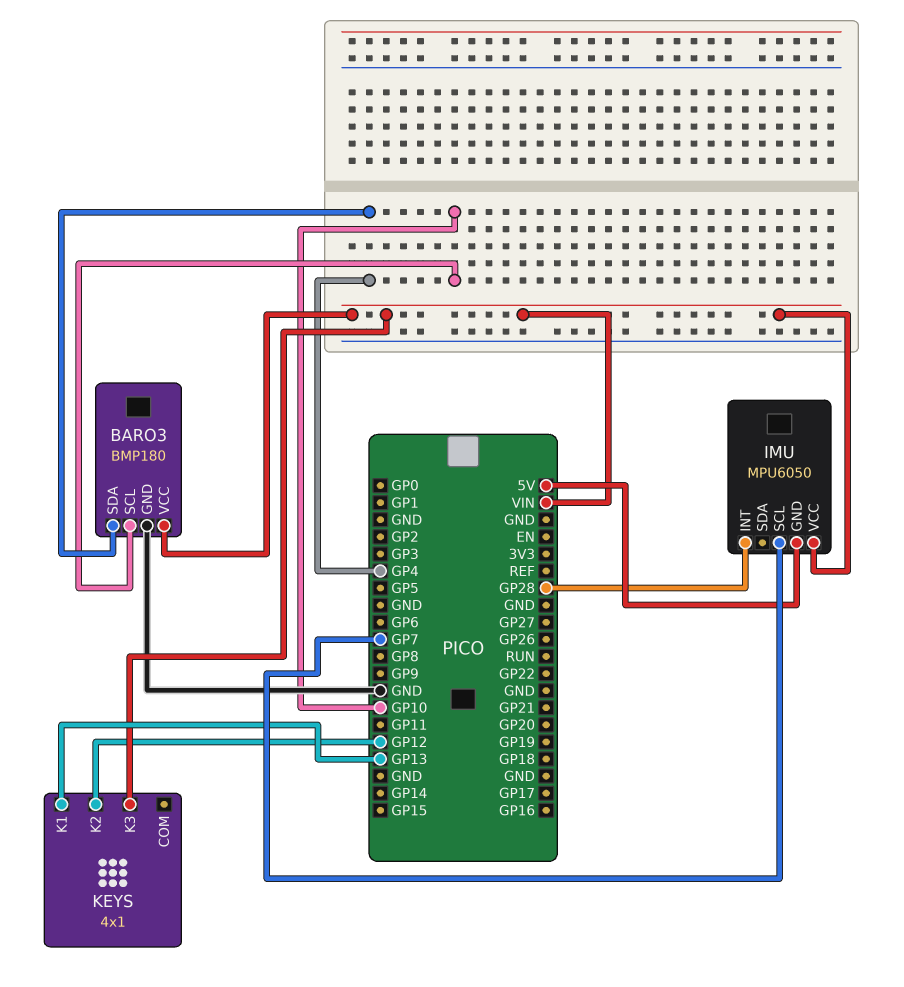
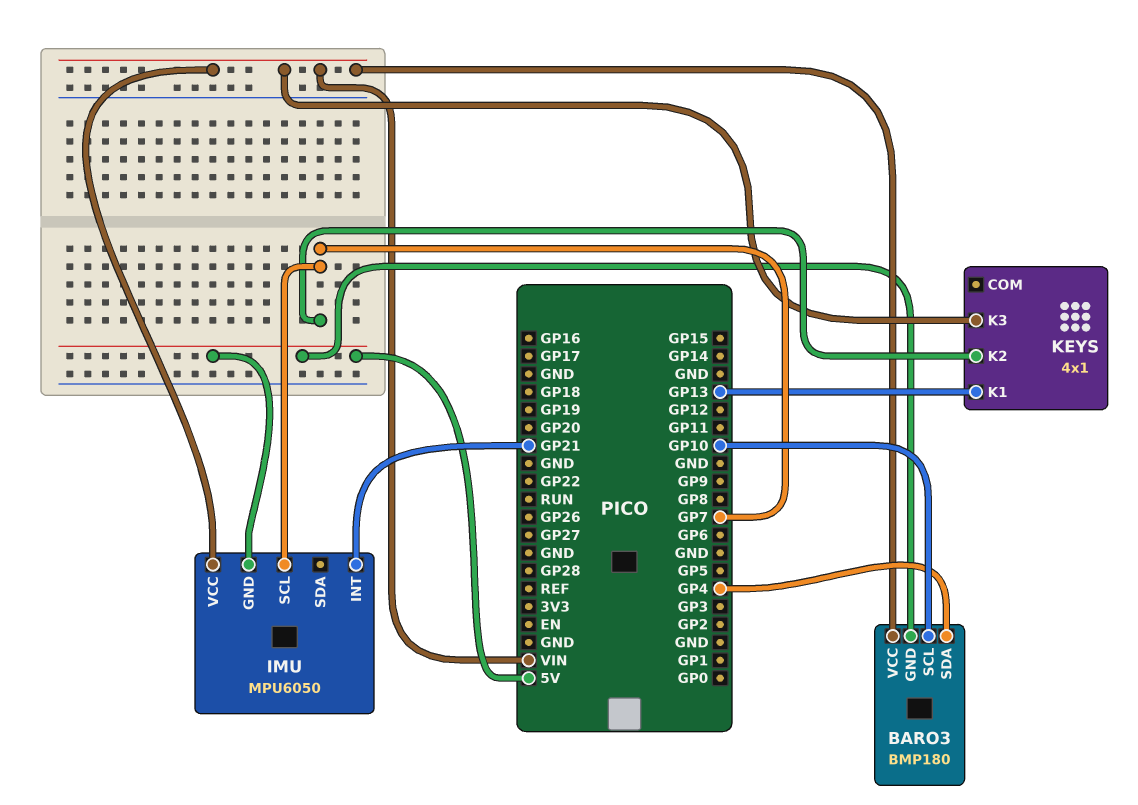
BARO3 pin GND: GND -> 5V
IMU pin INT: GP28 -> GP21
KEYS pin K2: GP12 -> GP7

